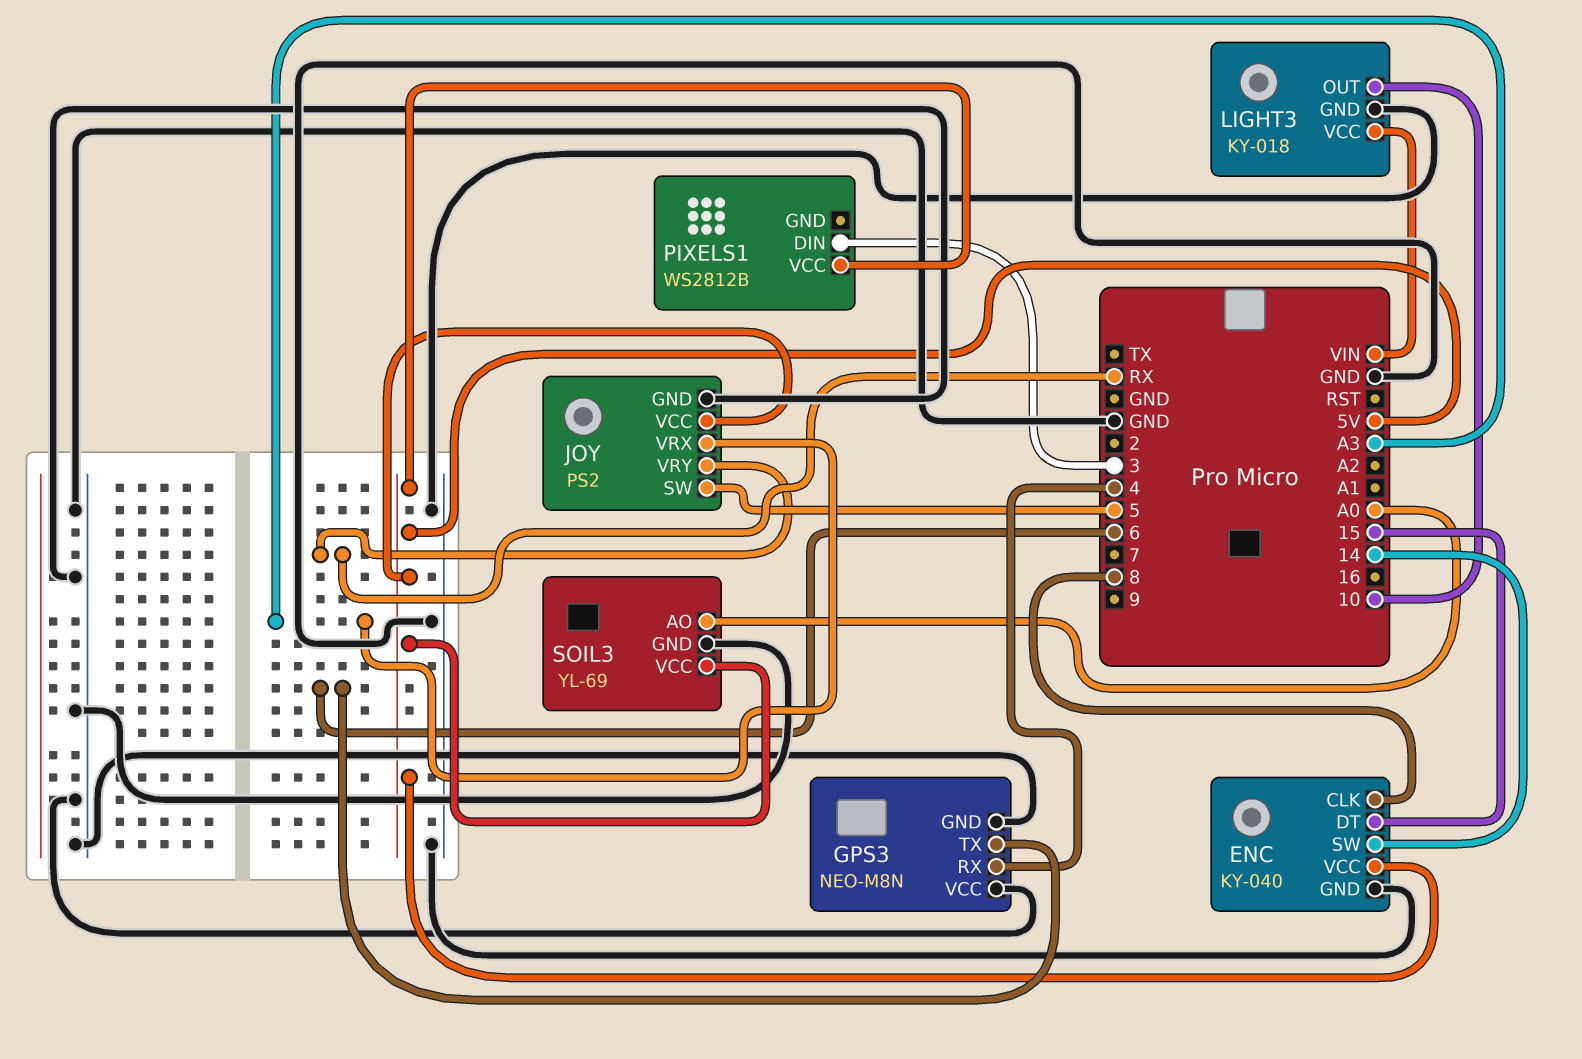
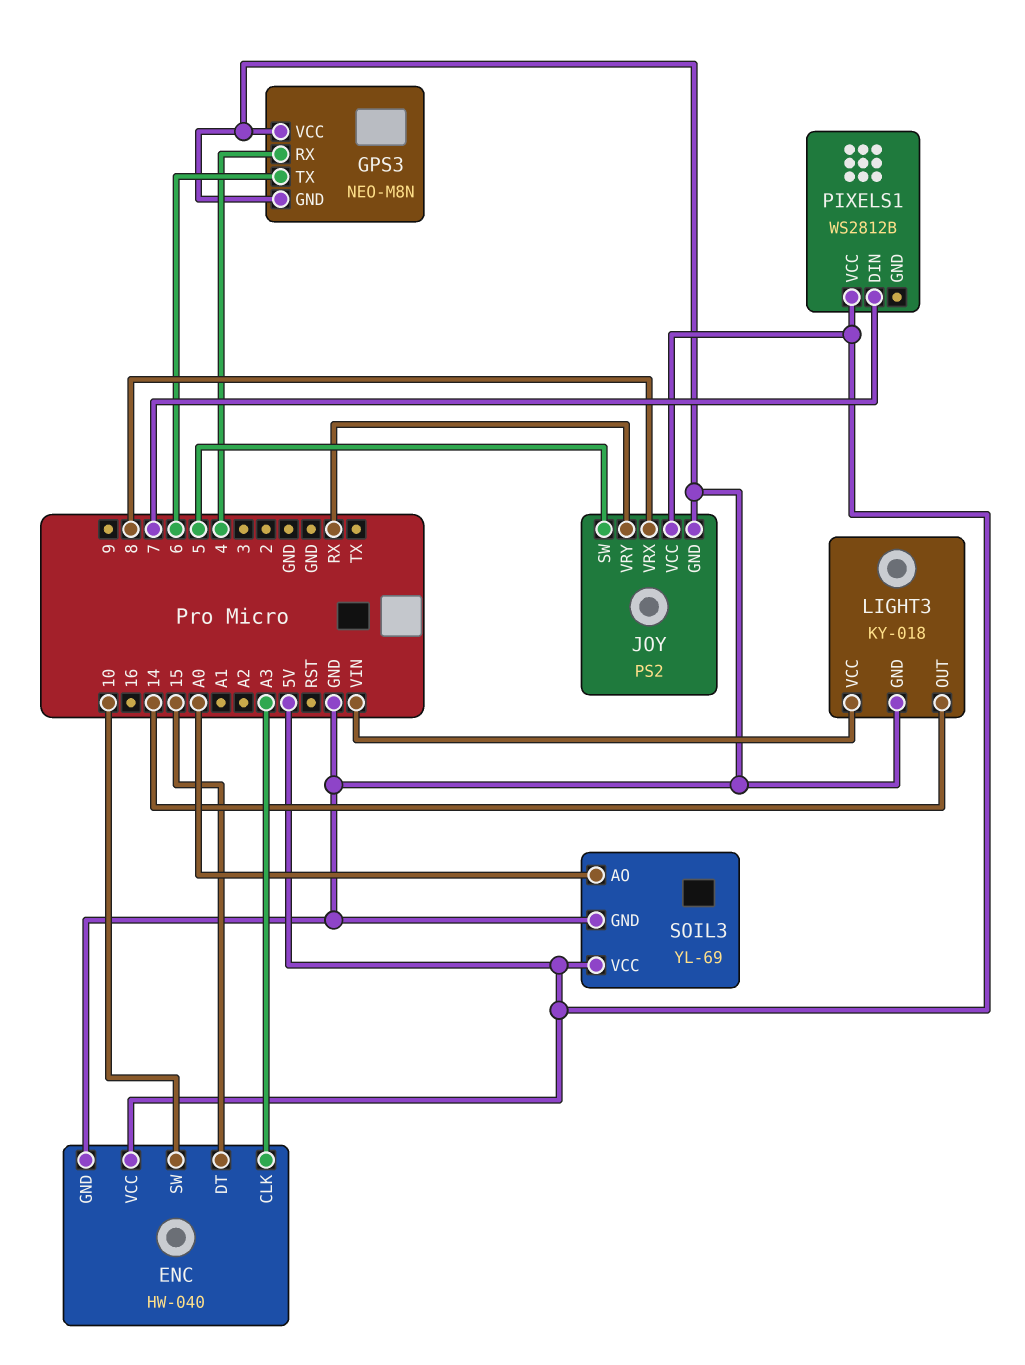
ENC: KY-040 -> HW-040
ENC pin CLK: 8 -> A3
ENC pin SW: 14 -> 10
JOY pin VRX: A3 -> 8
LIGHT3 pin OUT: 10 -> 14
PIXELS1 pin DIN: 3 -> 7

